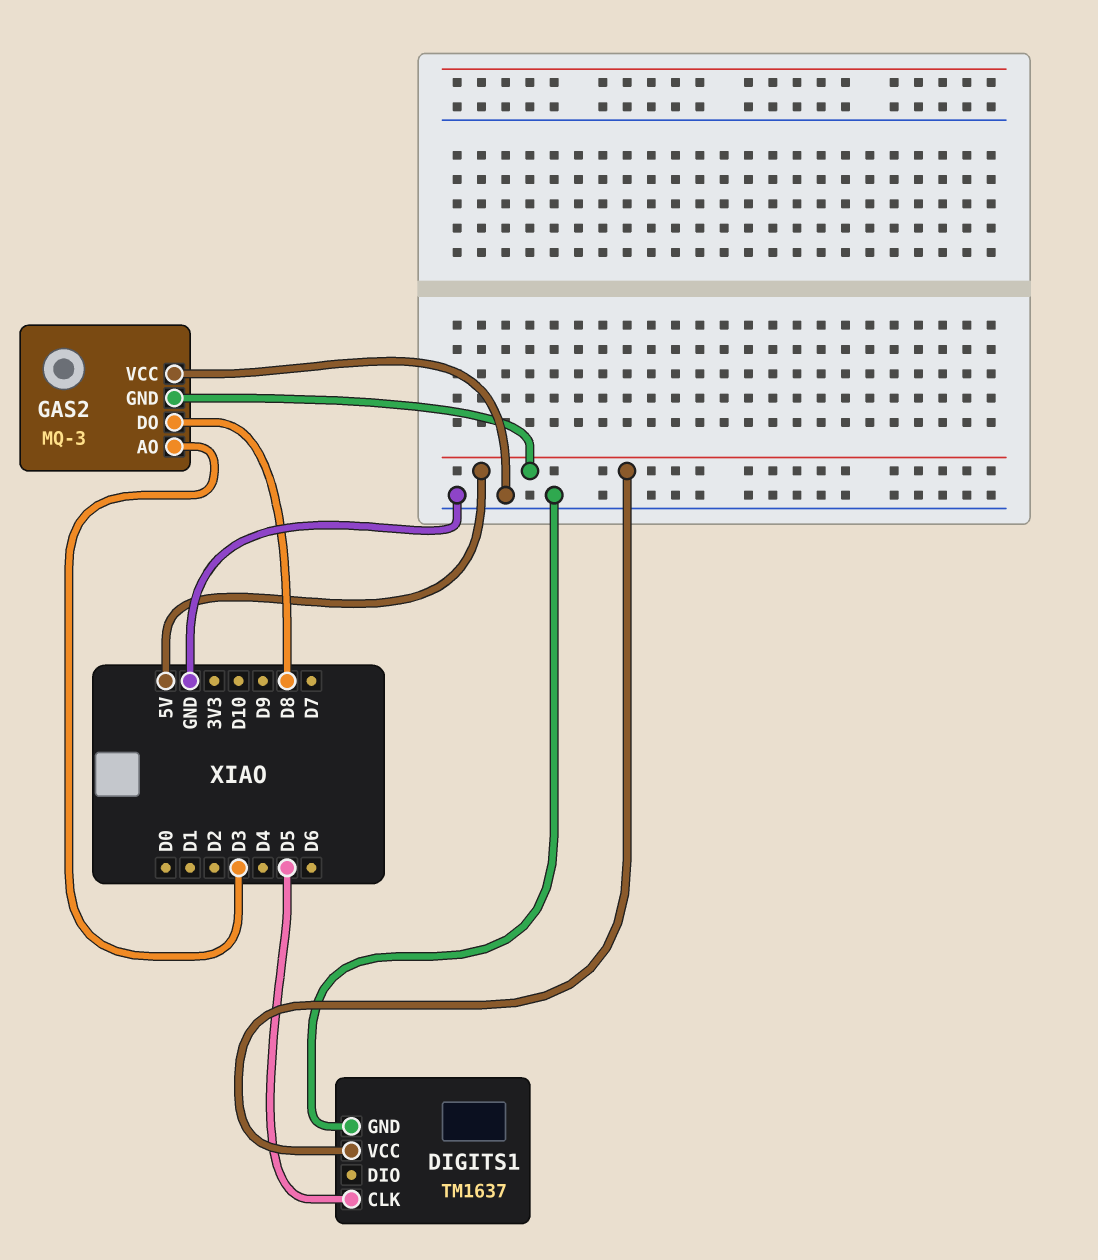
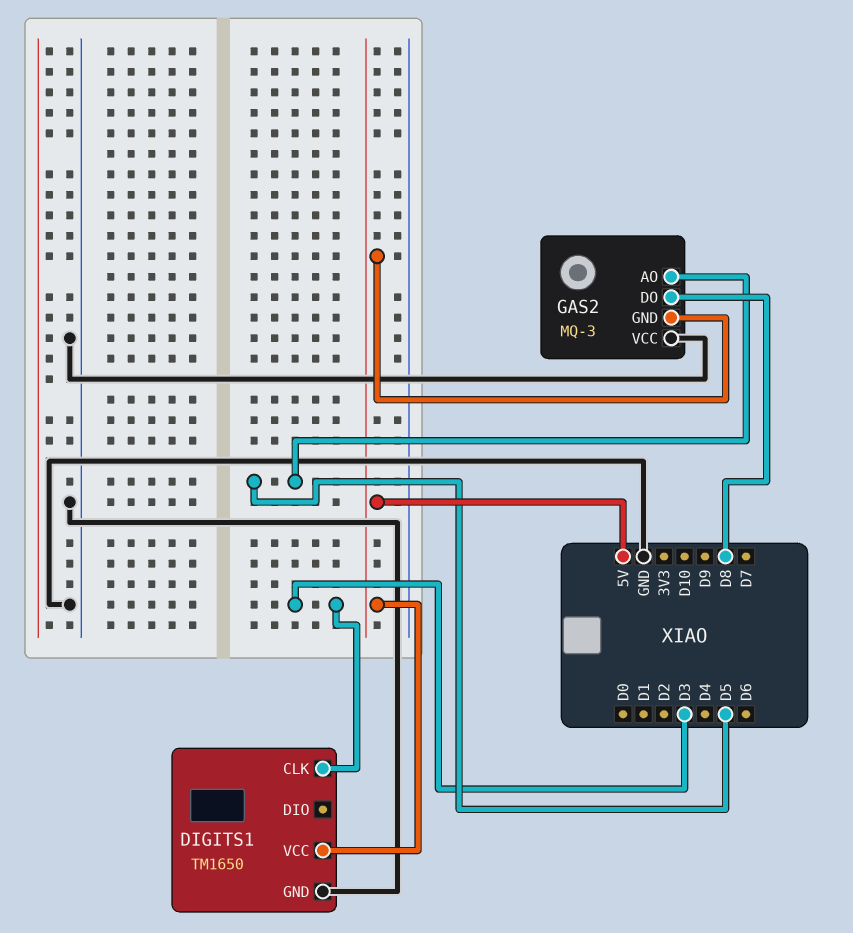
DIGITS1: TM1637 -> TM1650
DIGITS1 pin CLK: D5 -> D3
GAS2 pin AO: D3 -> D5

